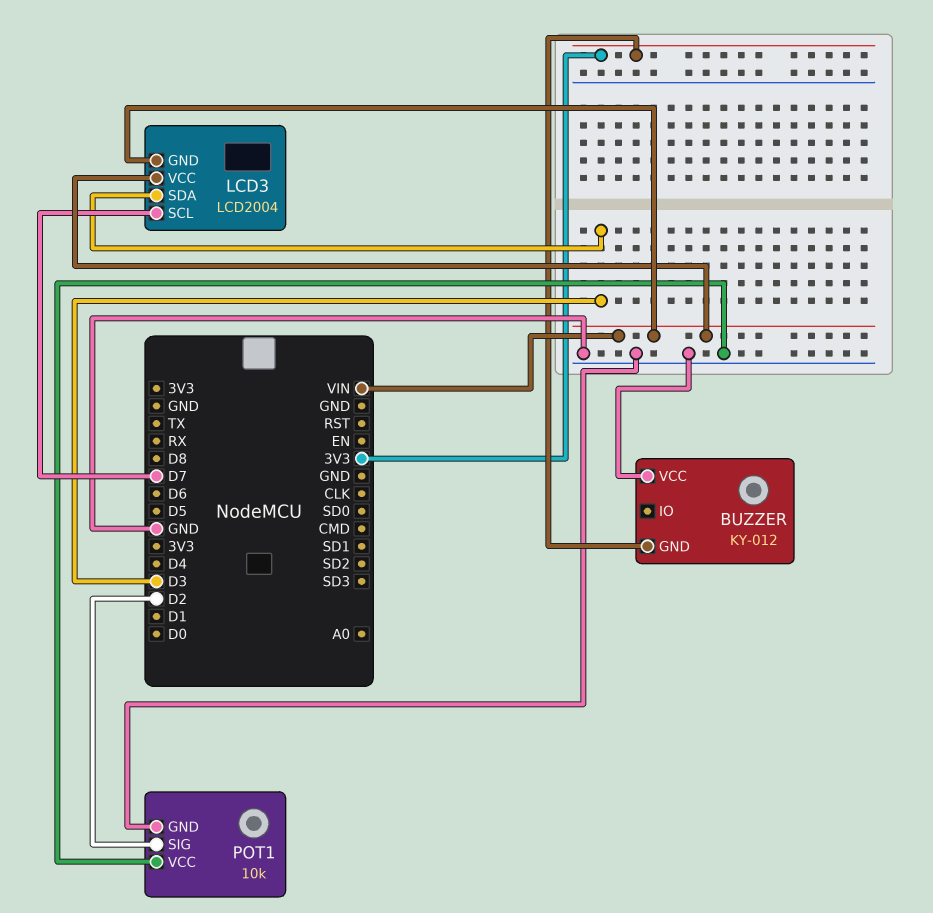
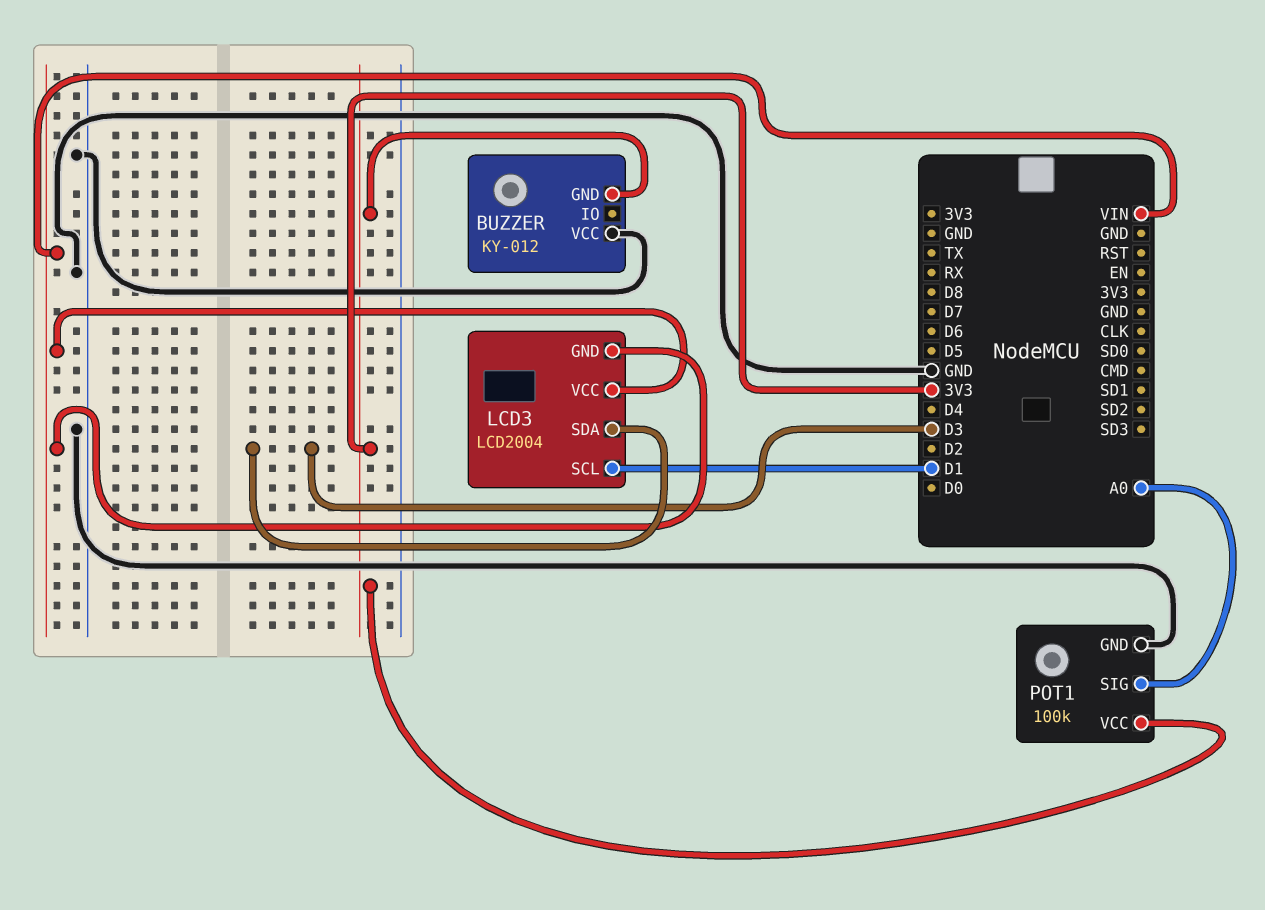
LCD3 pin SCL: D7 -> D1
POT1: 10k -> 100k
POT1 pin SIG: D2 -> A0
POT1 pin VCC: GND -> 3V3

